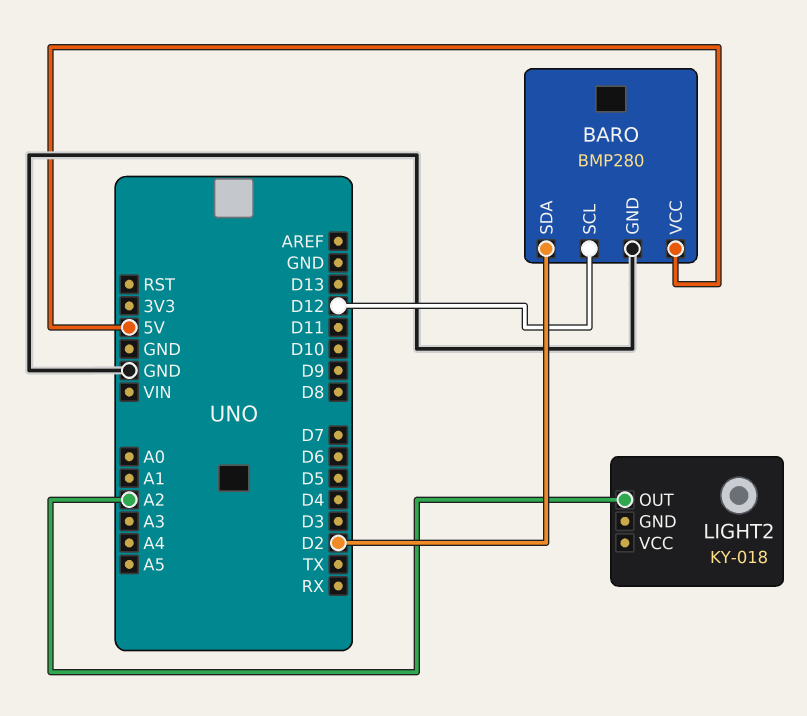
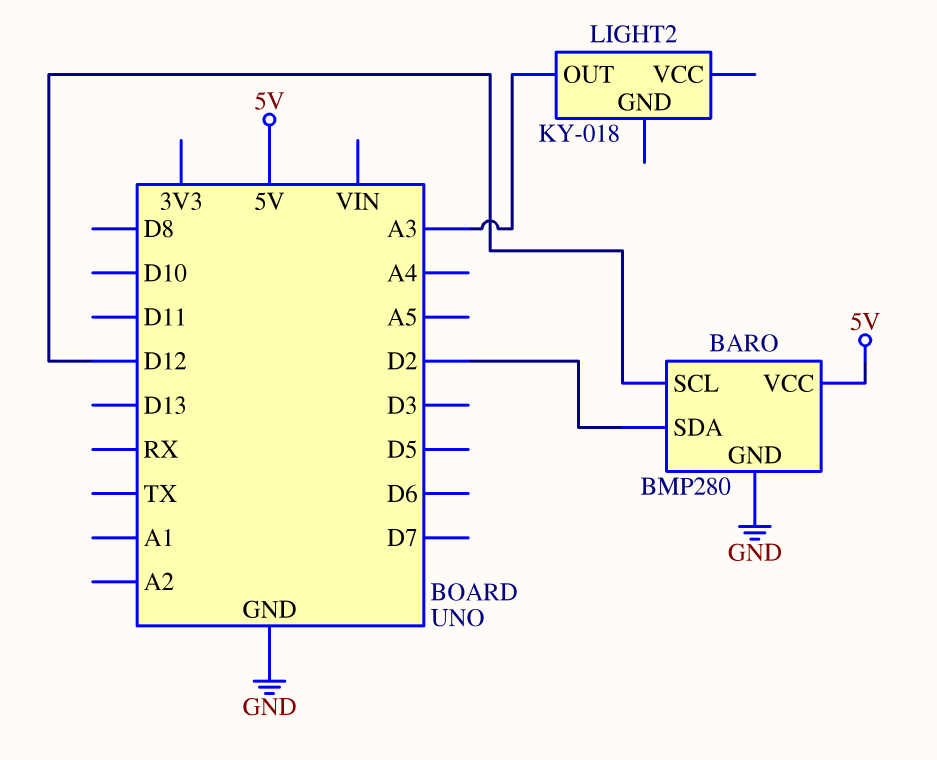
LIGHT2 pin OUT: A2 -> A3

